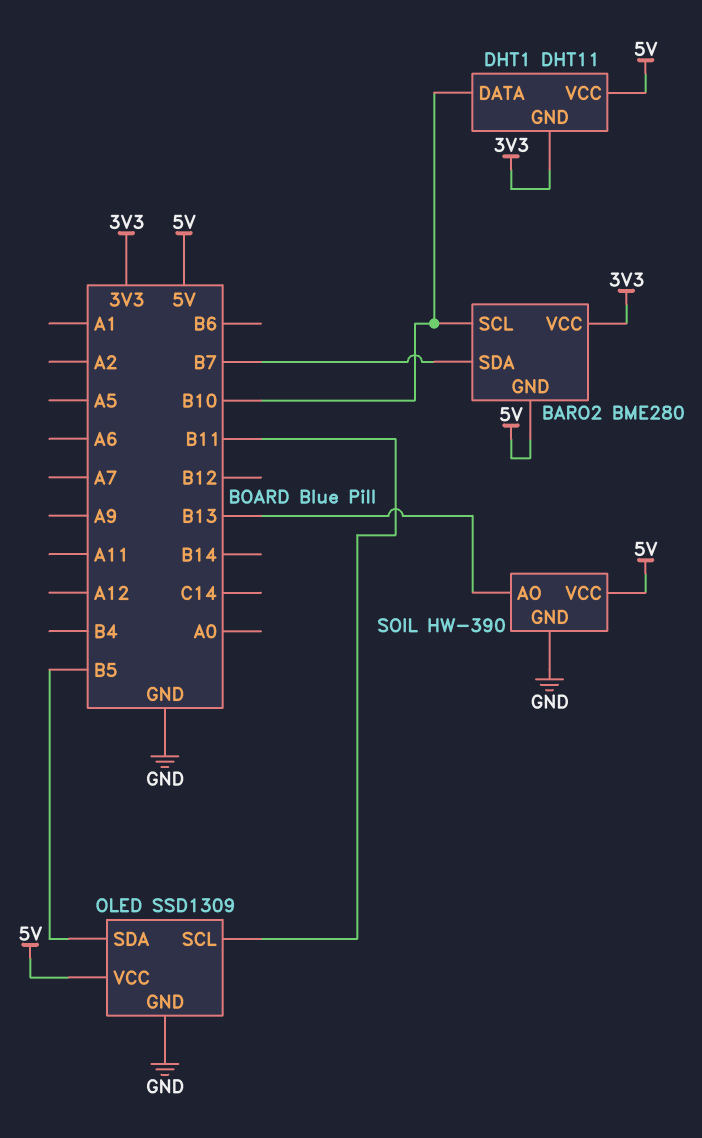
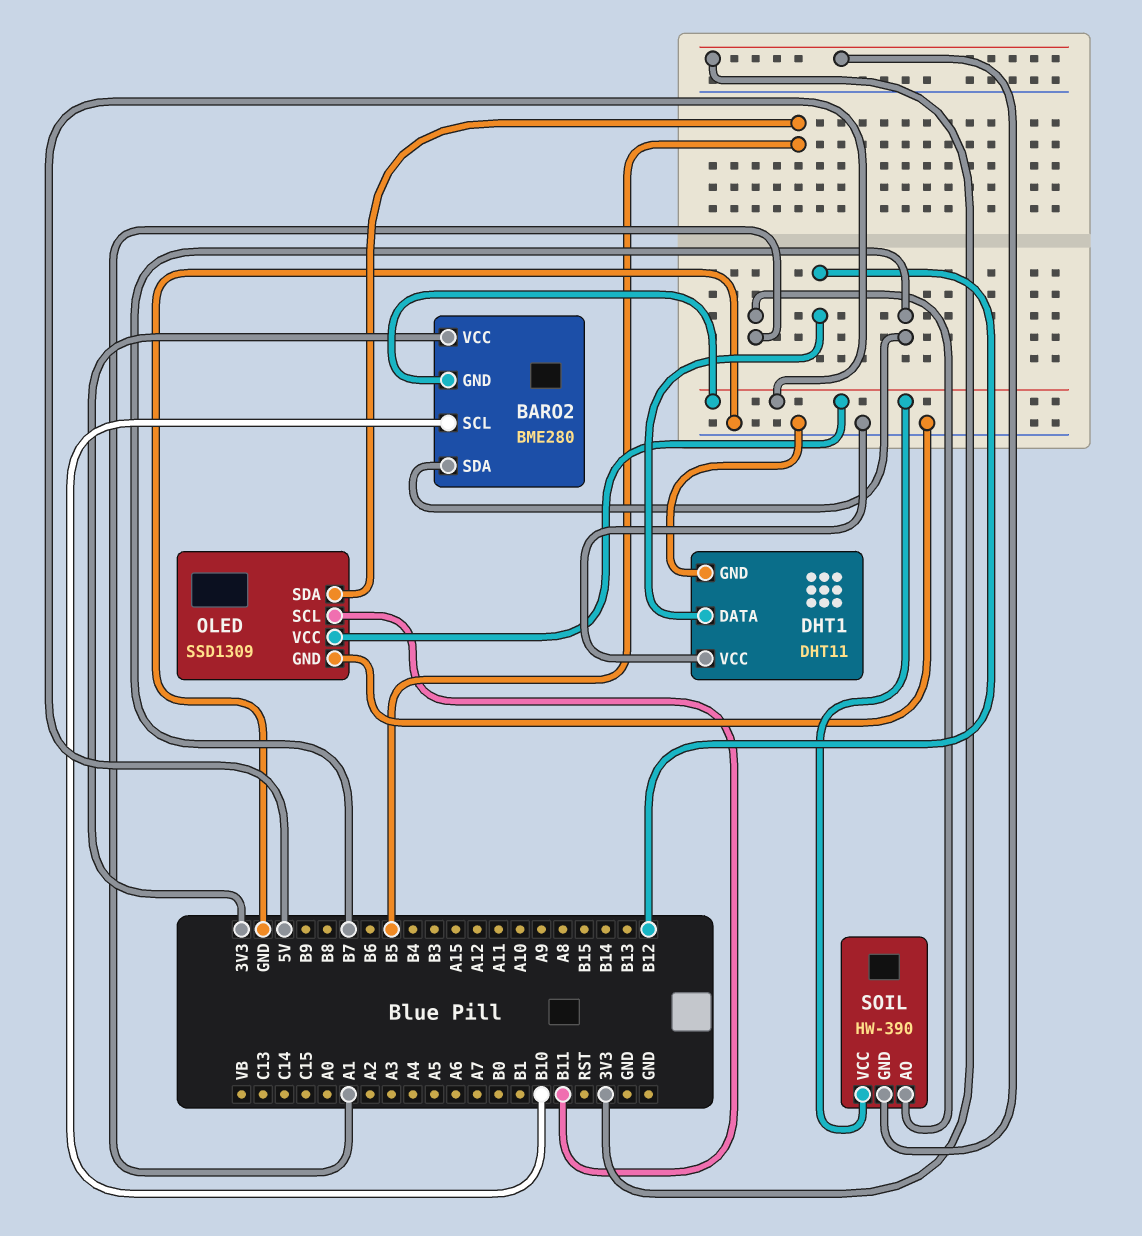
DHT1 pin DATA: B10 -> B12
DHT1 pin GND: 3V3 -> GND
DHT1 pin VCC: 5V -> GND
SOIL pin AO: B13 -> A1
SOIL pin GND: GND -> 3V3

